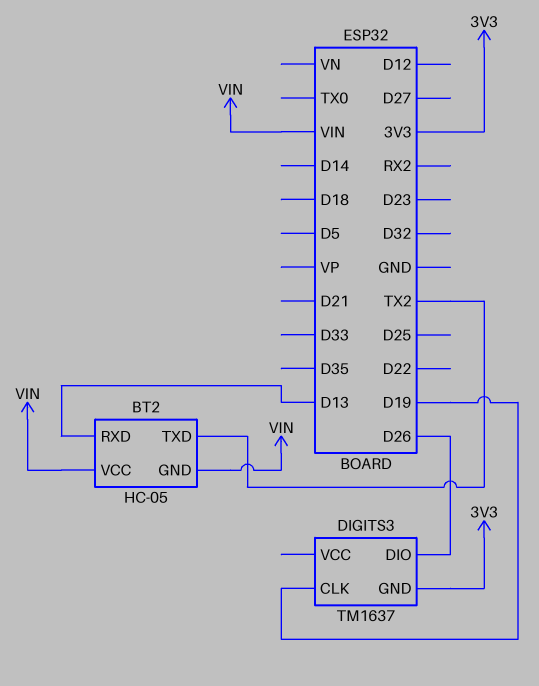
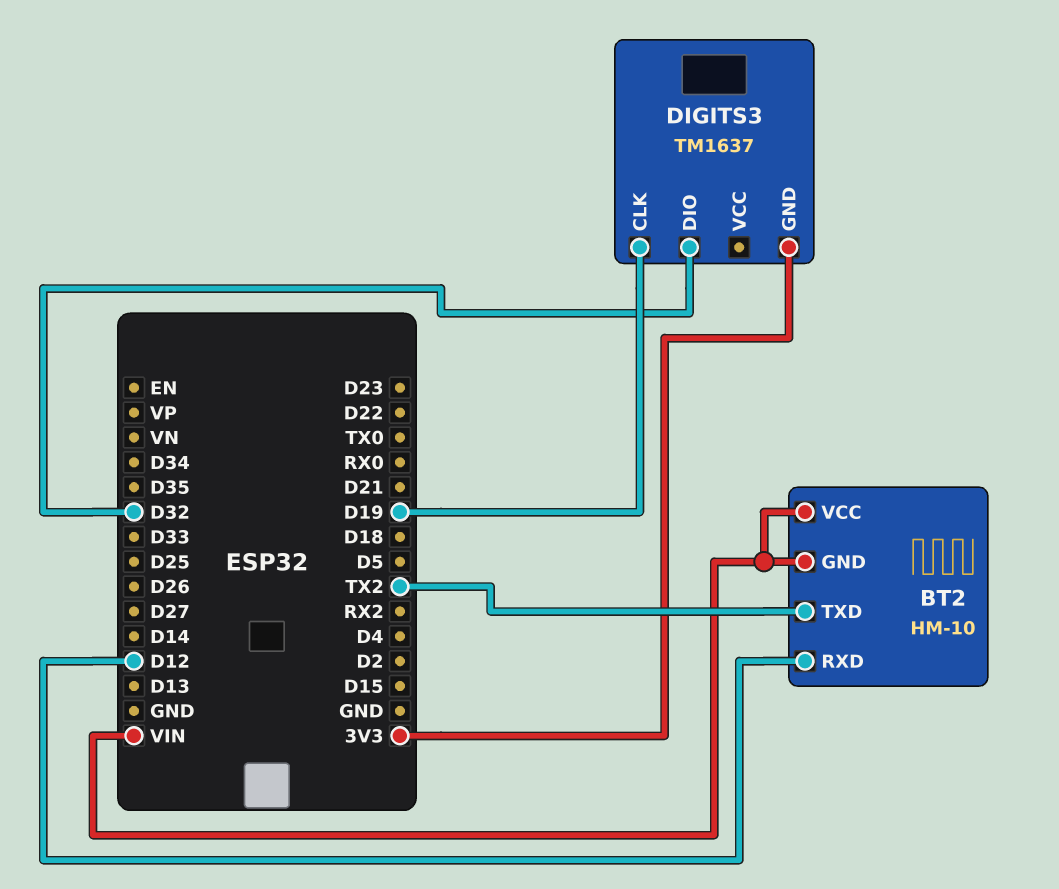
BT2: HC-05 -> HM-10
BT2 pin RXD: D13 -> D12
DIGITS3 pin DIO: D26 -> D32

